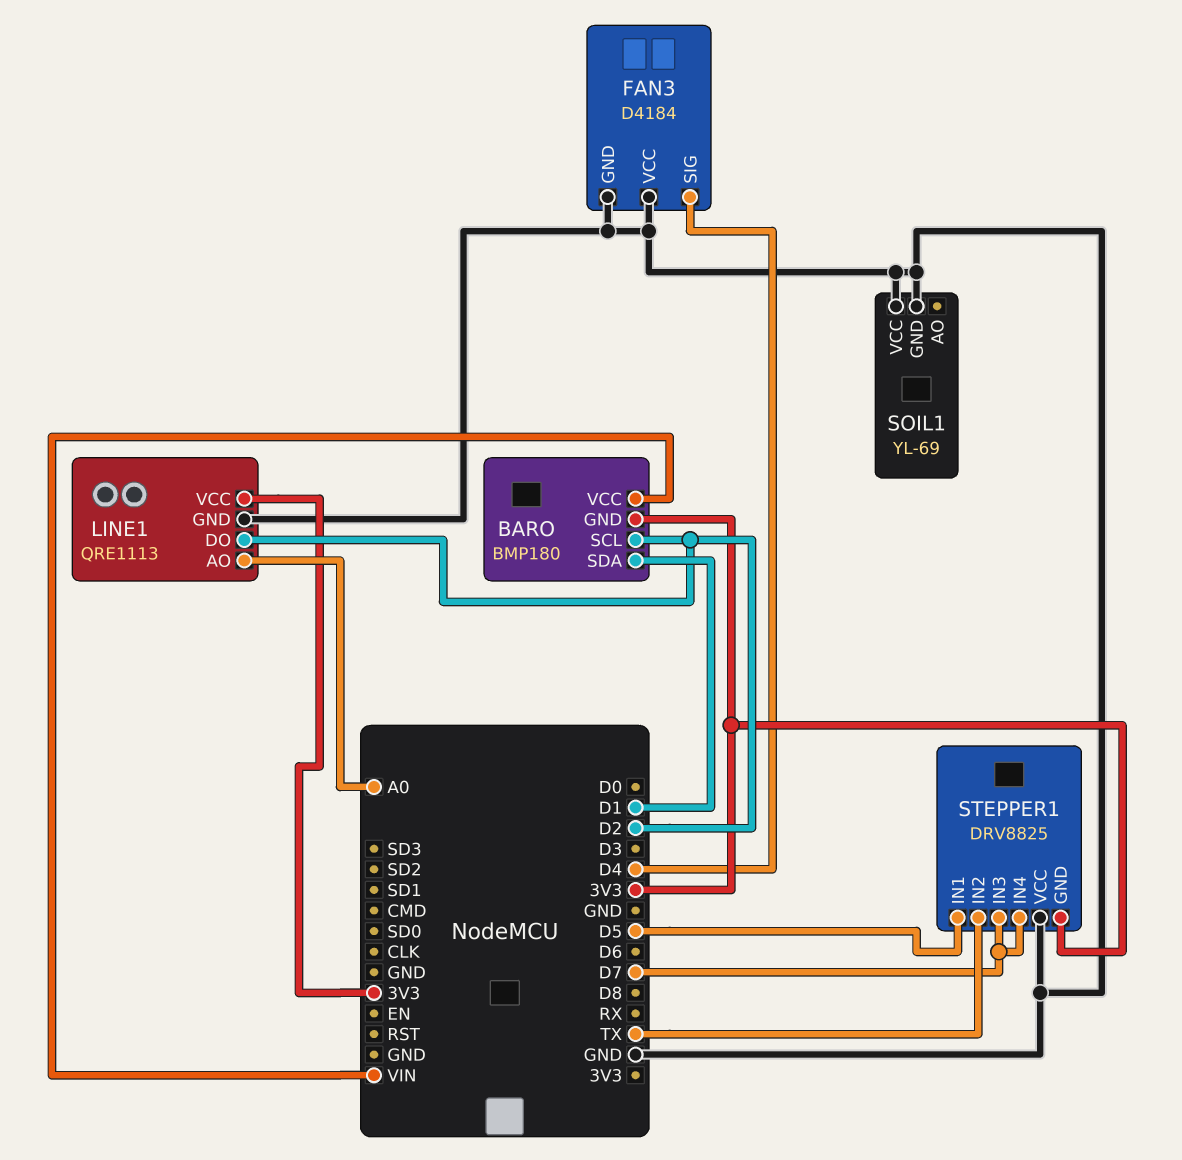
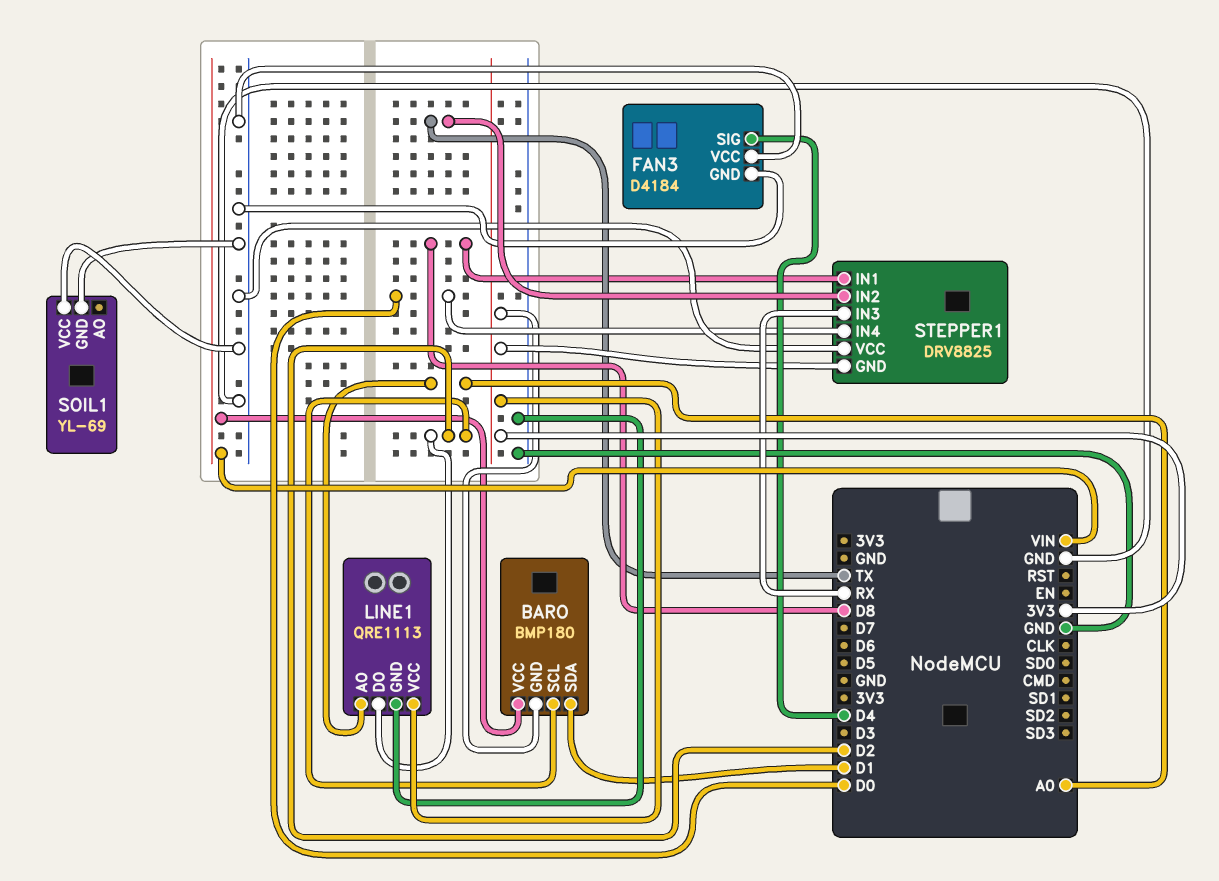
STEPPER1 pin IN1: D5 -> D8
STEPPER1 pin IN3: D7 -> RX
STEPPER1 pin IN4: D7 -> D0

